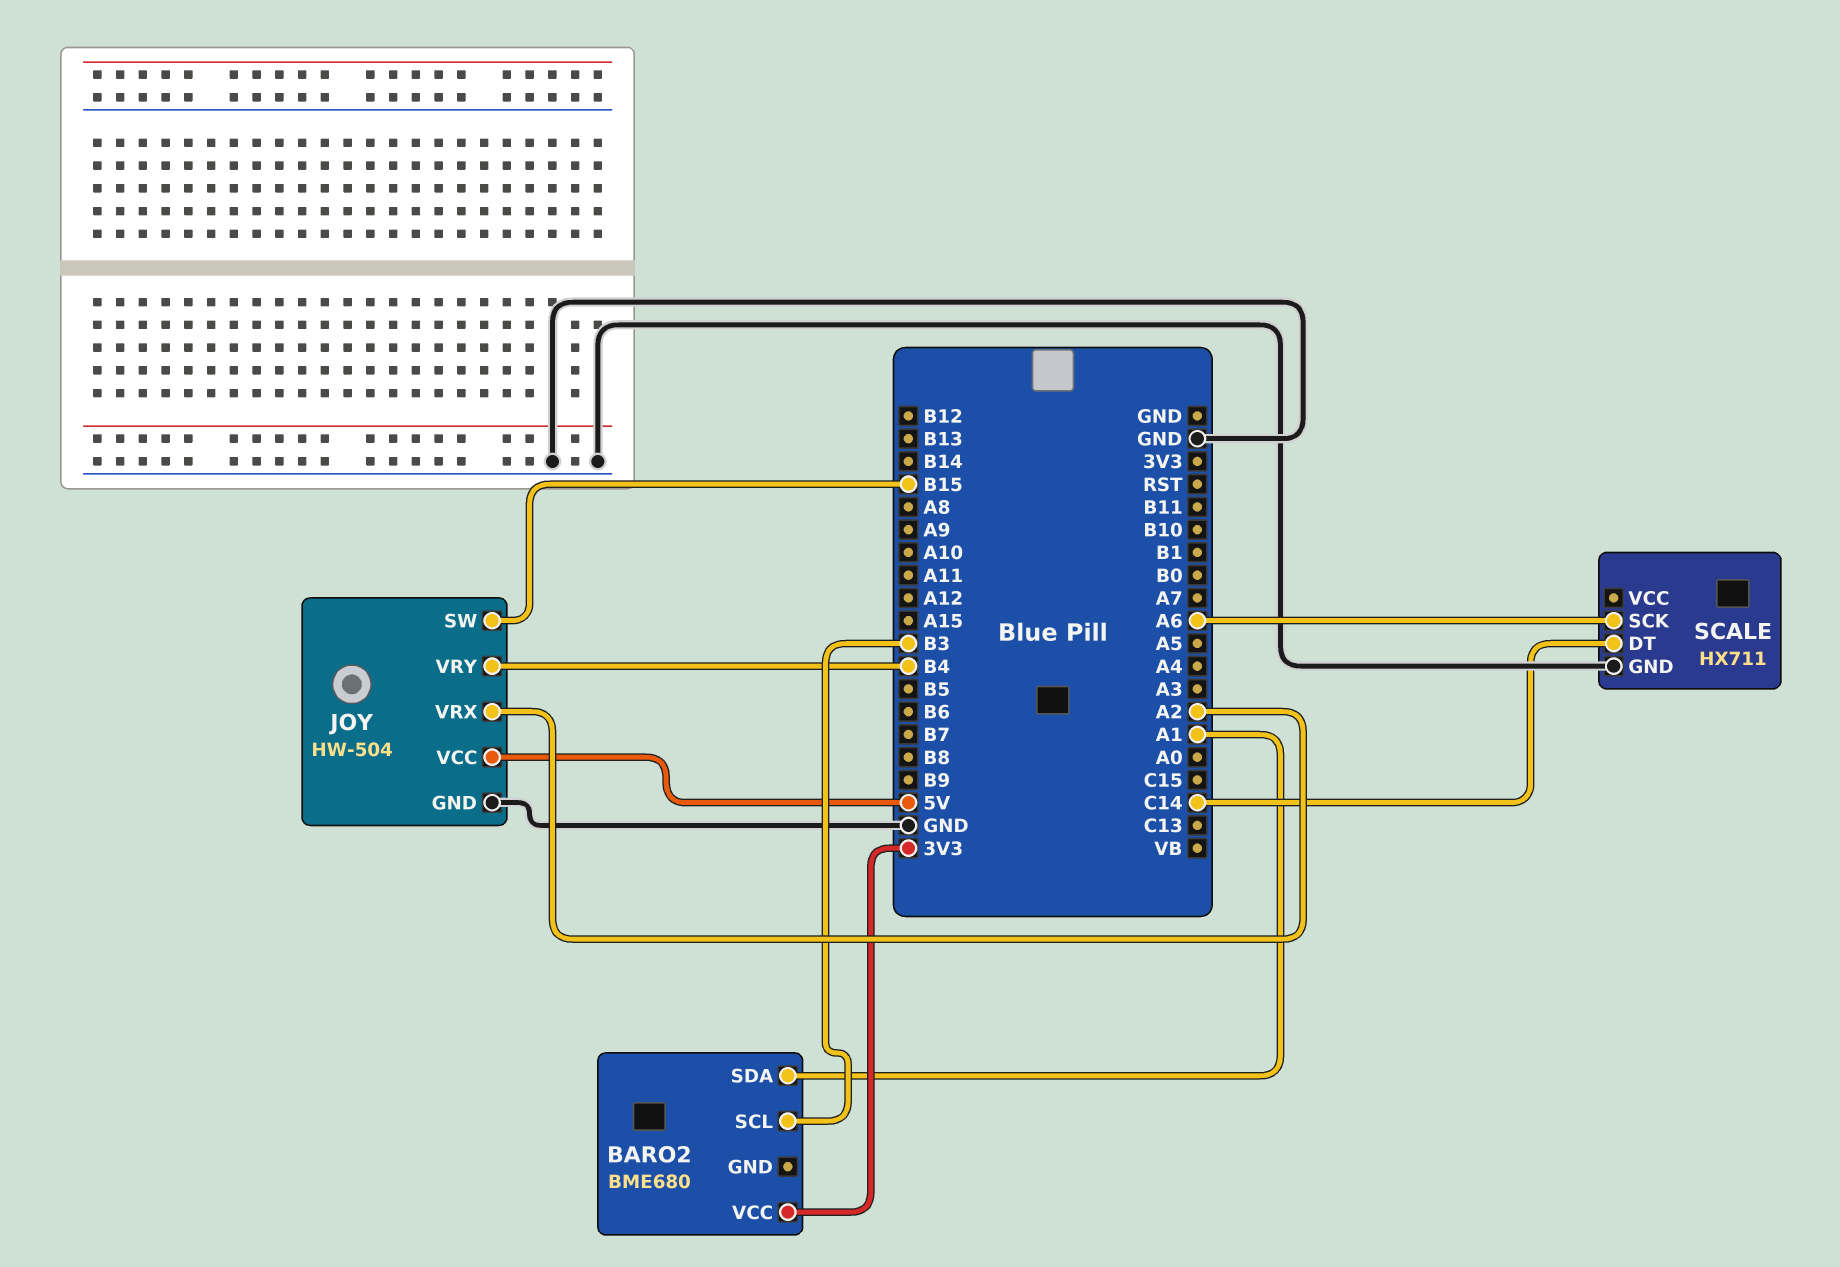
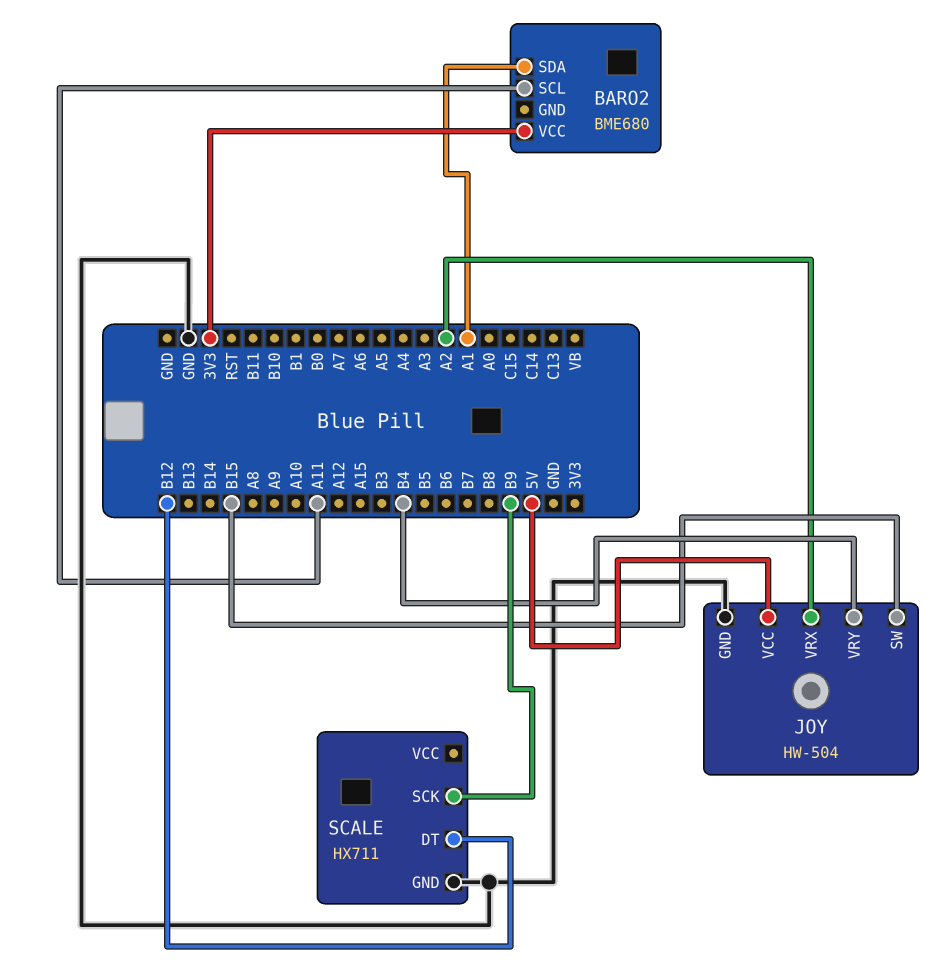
BARO2 pin SCL: B3 -> A11
SCALE pin DT: C14 -> B12
SCALE pin SCK: A6 -> B9

